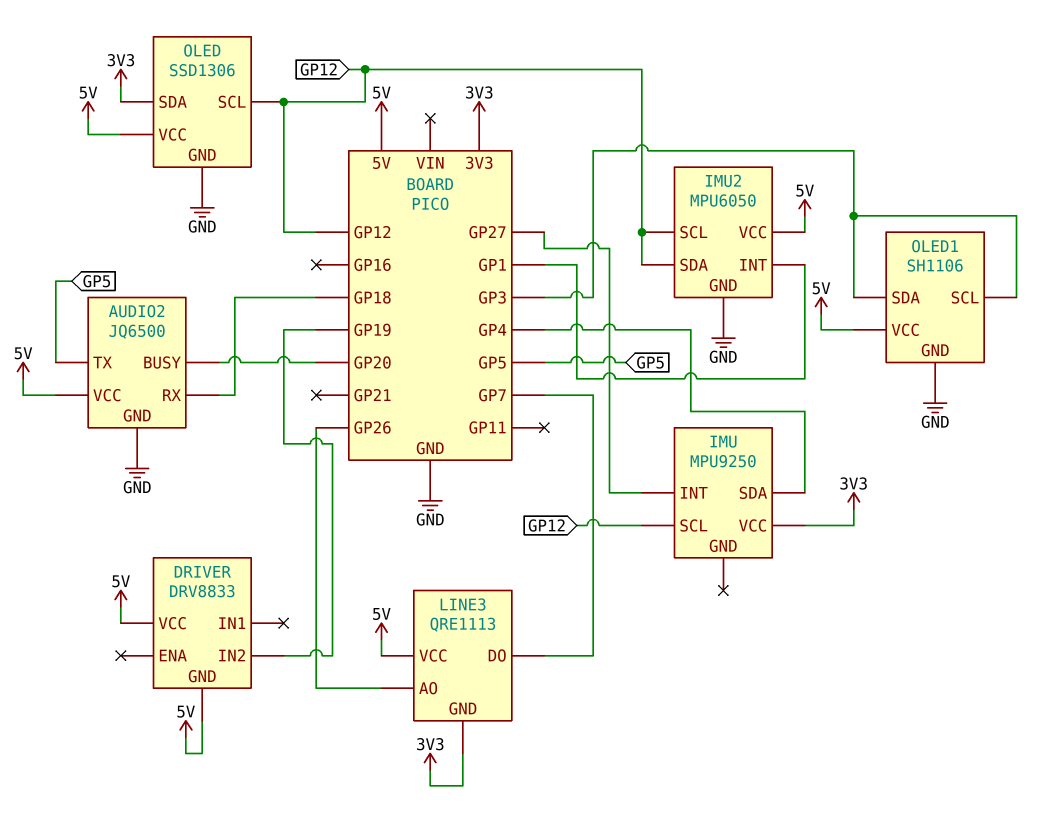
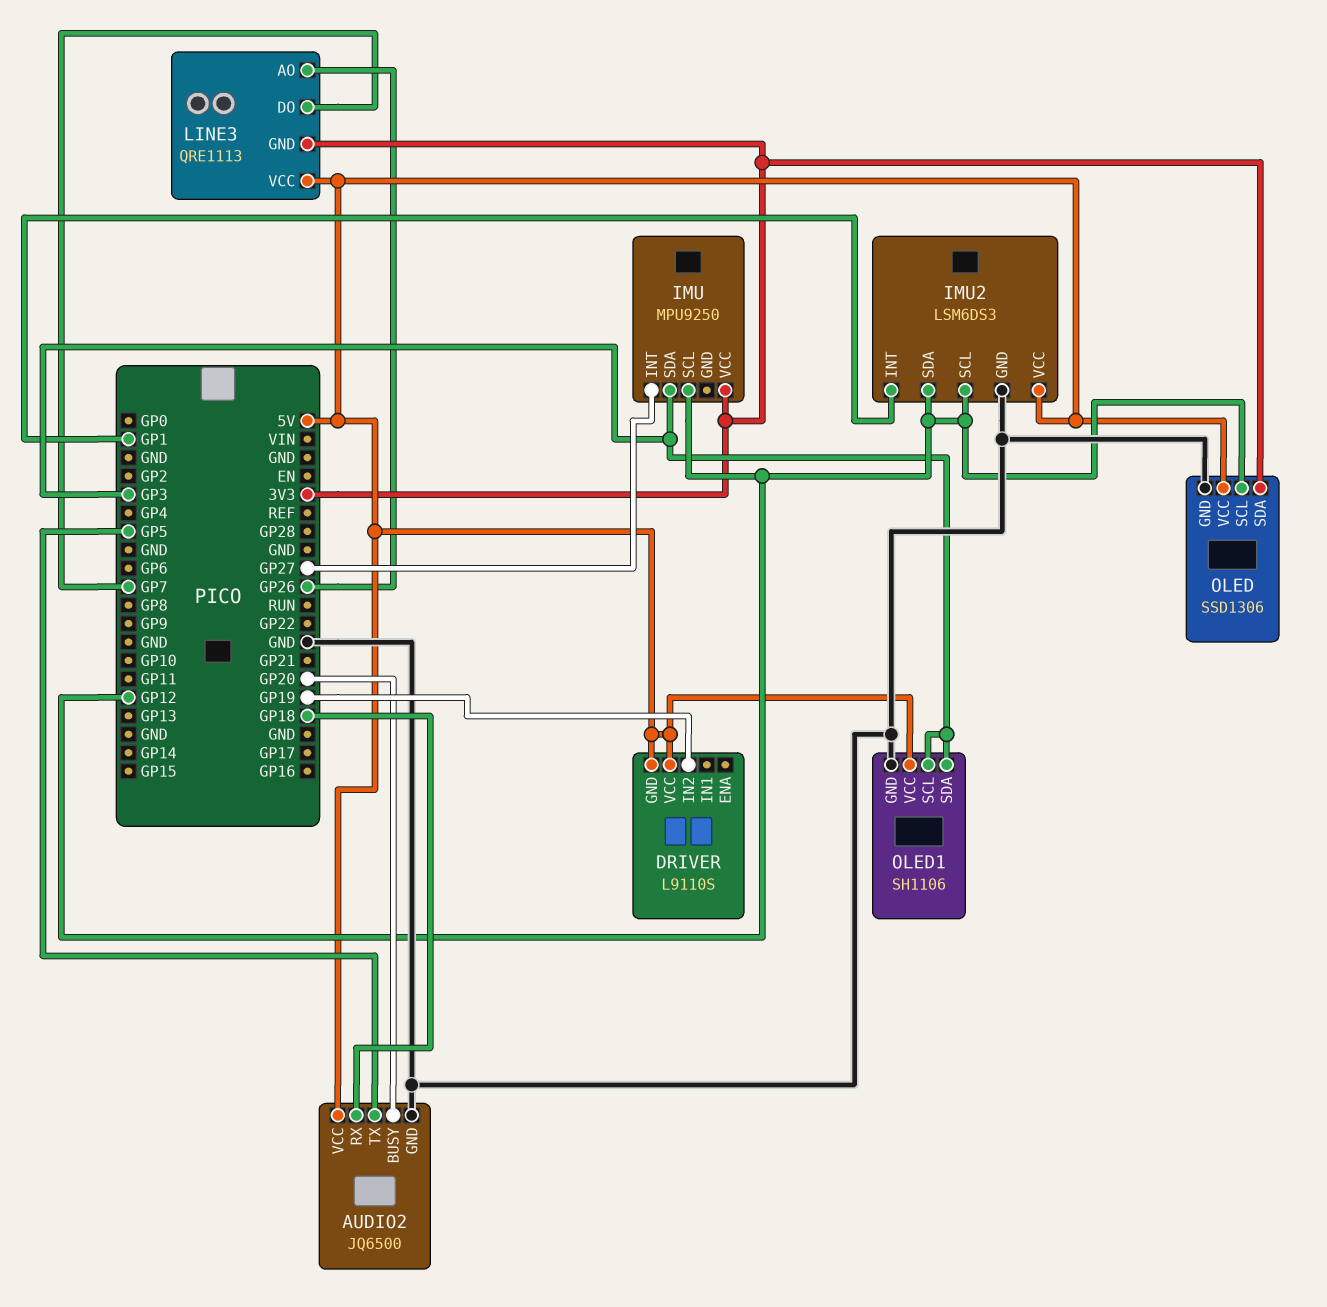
DRIVER: DRV8833 -> L9110S
IMU pin SDA: GP4 -> GP3
IMU2: MPU6050 -> LSM6DS3

